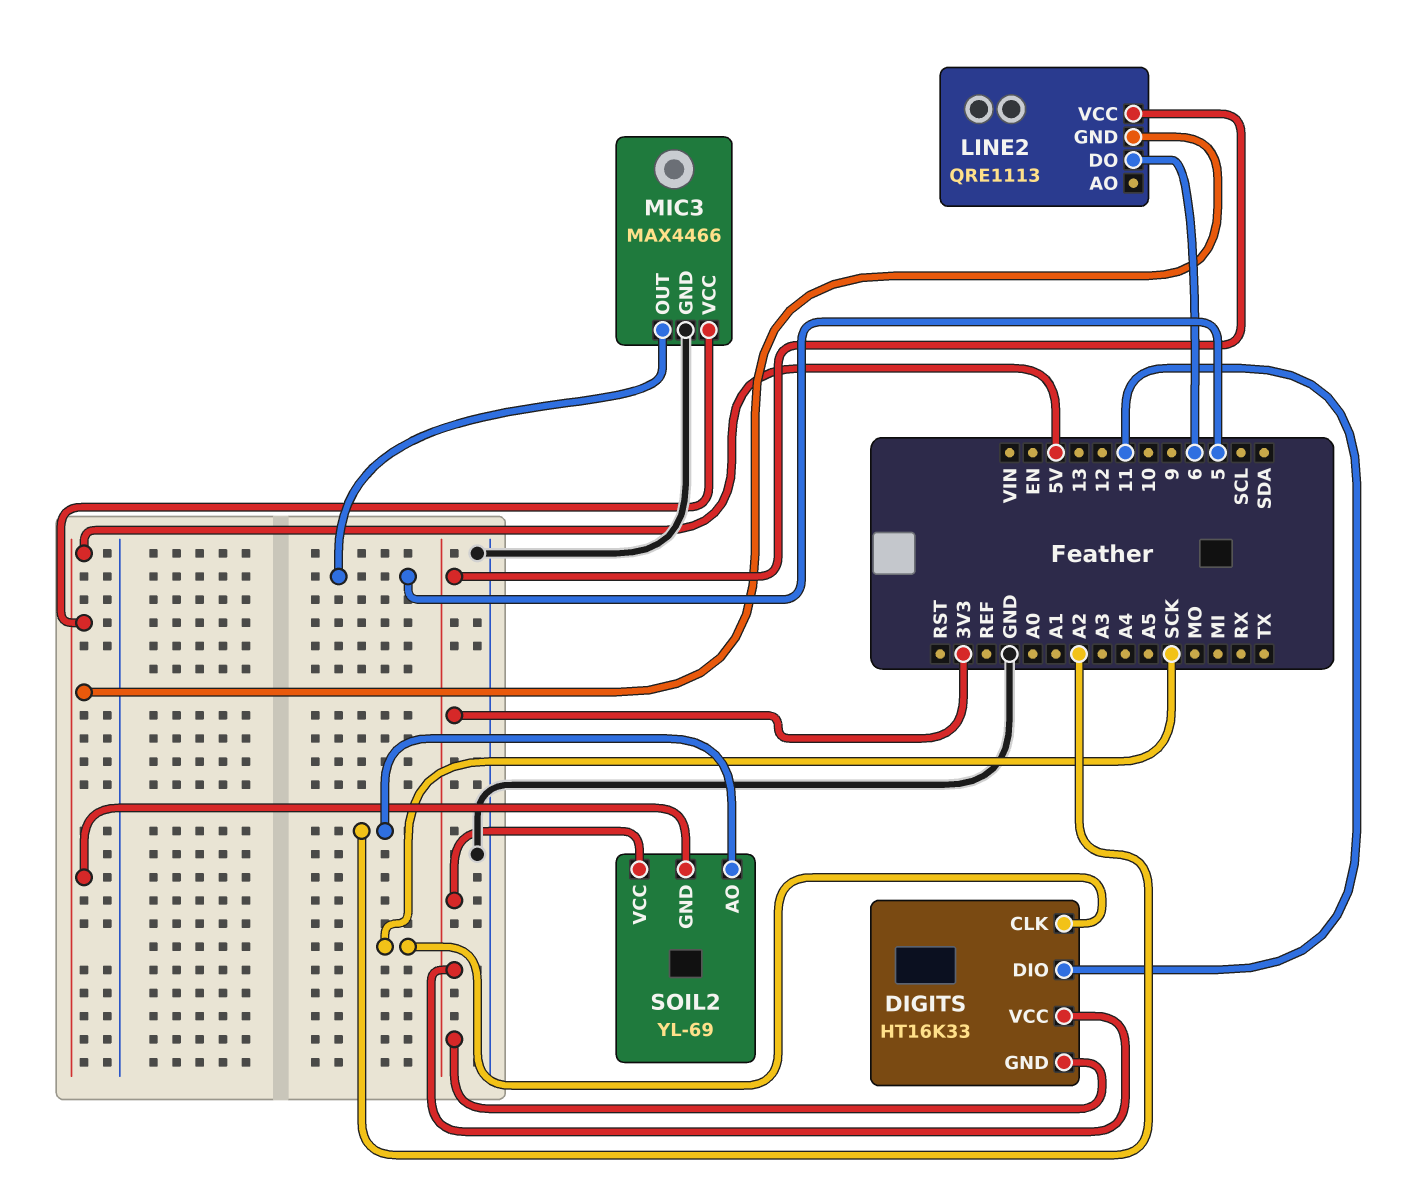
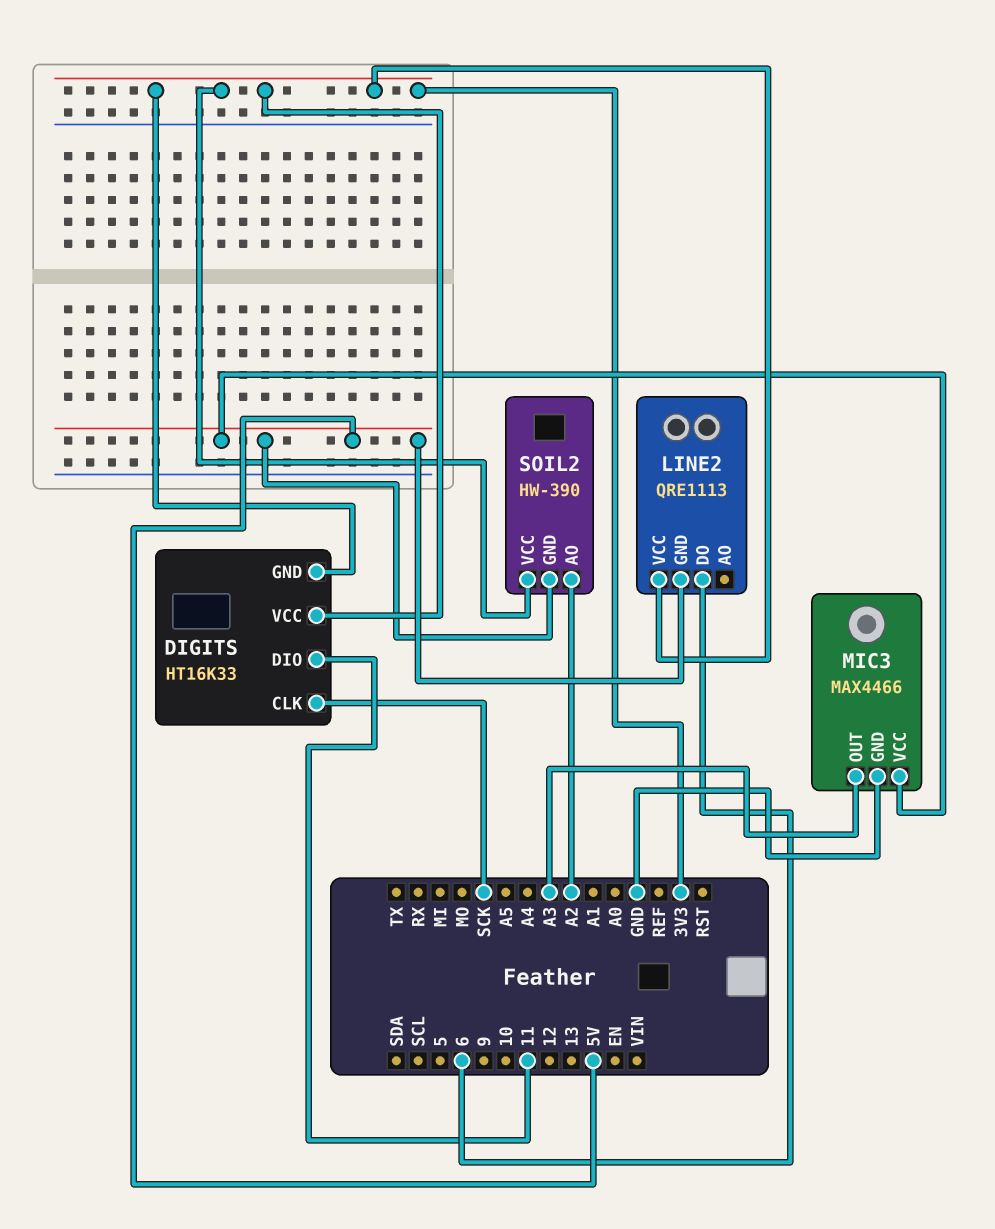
MIC3 pin OUT: 5 -> A3
SOIL2: YL-69 -> HW-390

